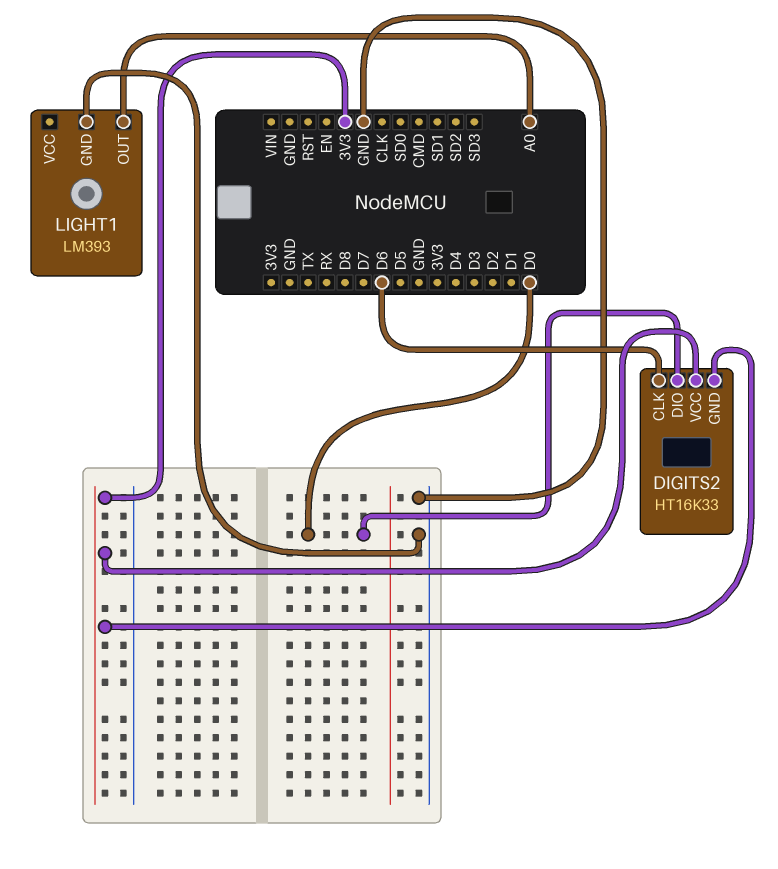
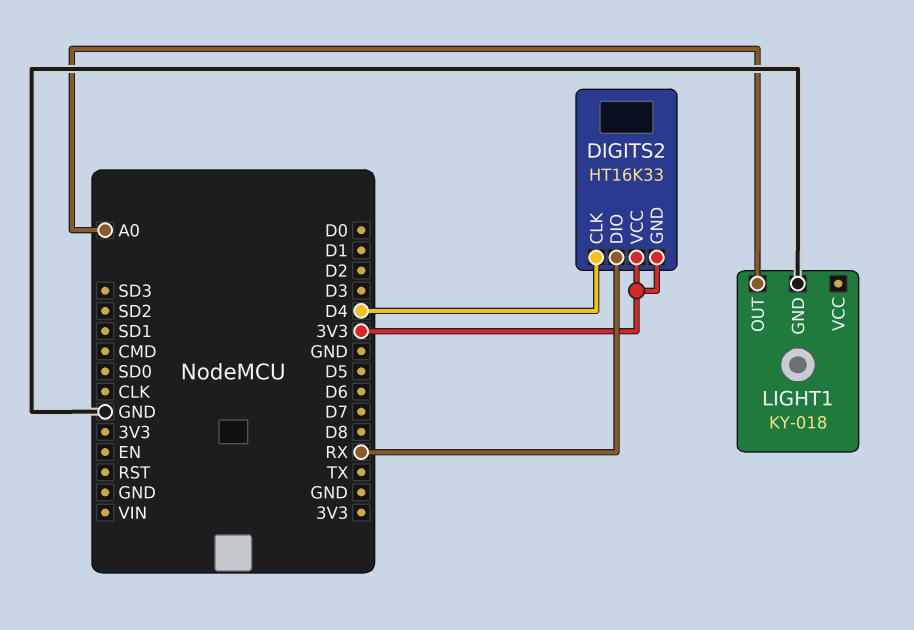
DIGITS2 pin CLK: D6 -> D4
DIGITS2 pin DIO: D0 -> RX
LIGHT1: LM393 -> KY-018

